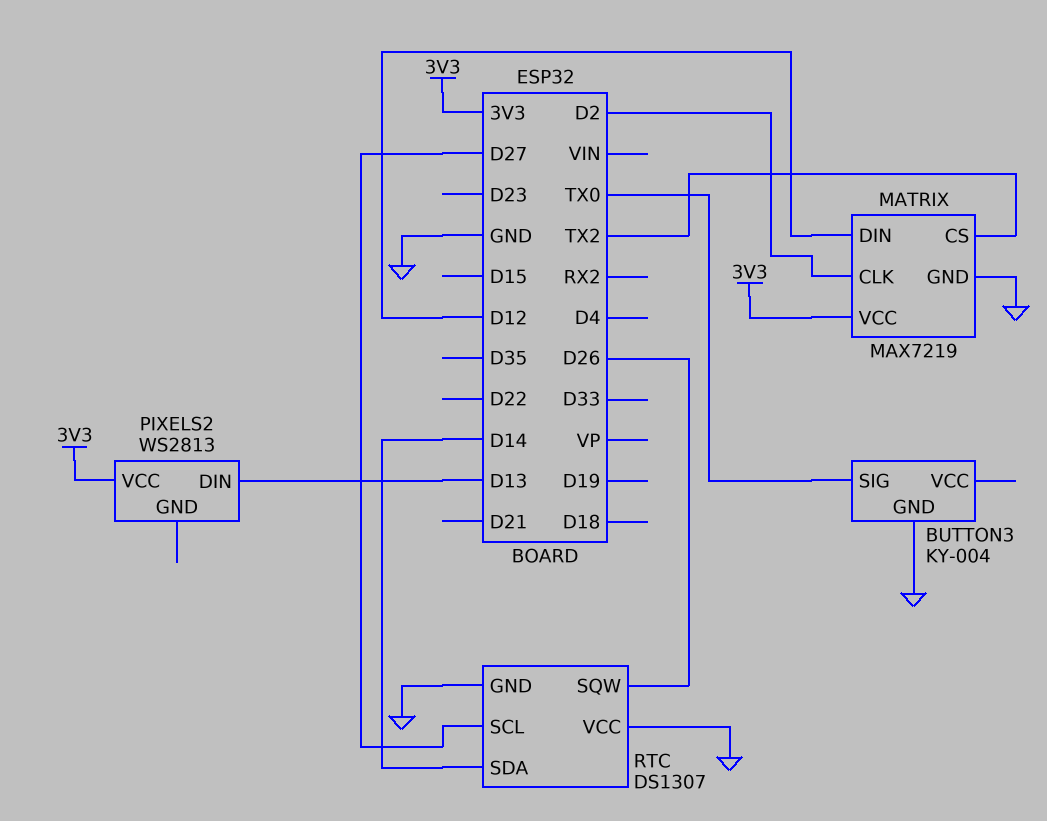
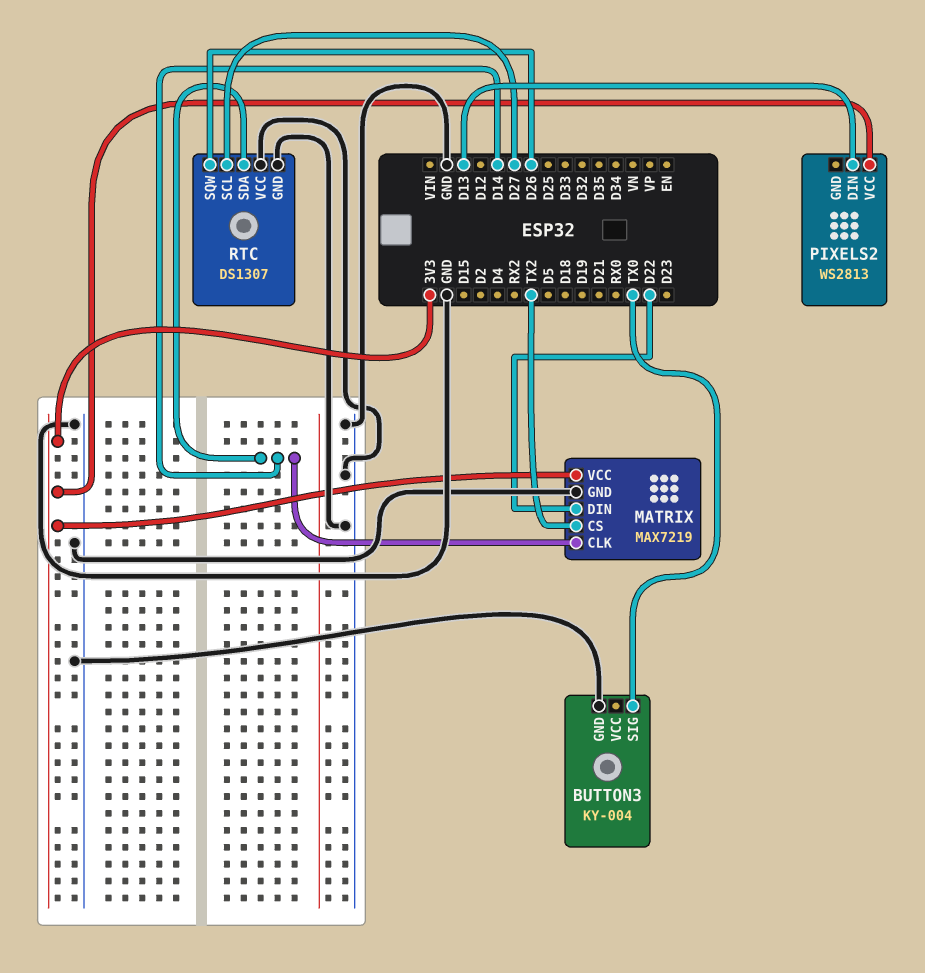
MATRIX pin CLK: D2 -> D14
MATRIX pin DIN: D12 -> D22

